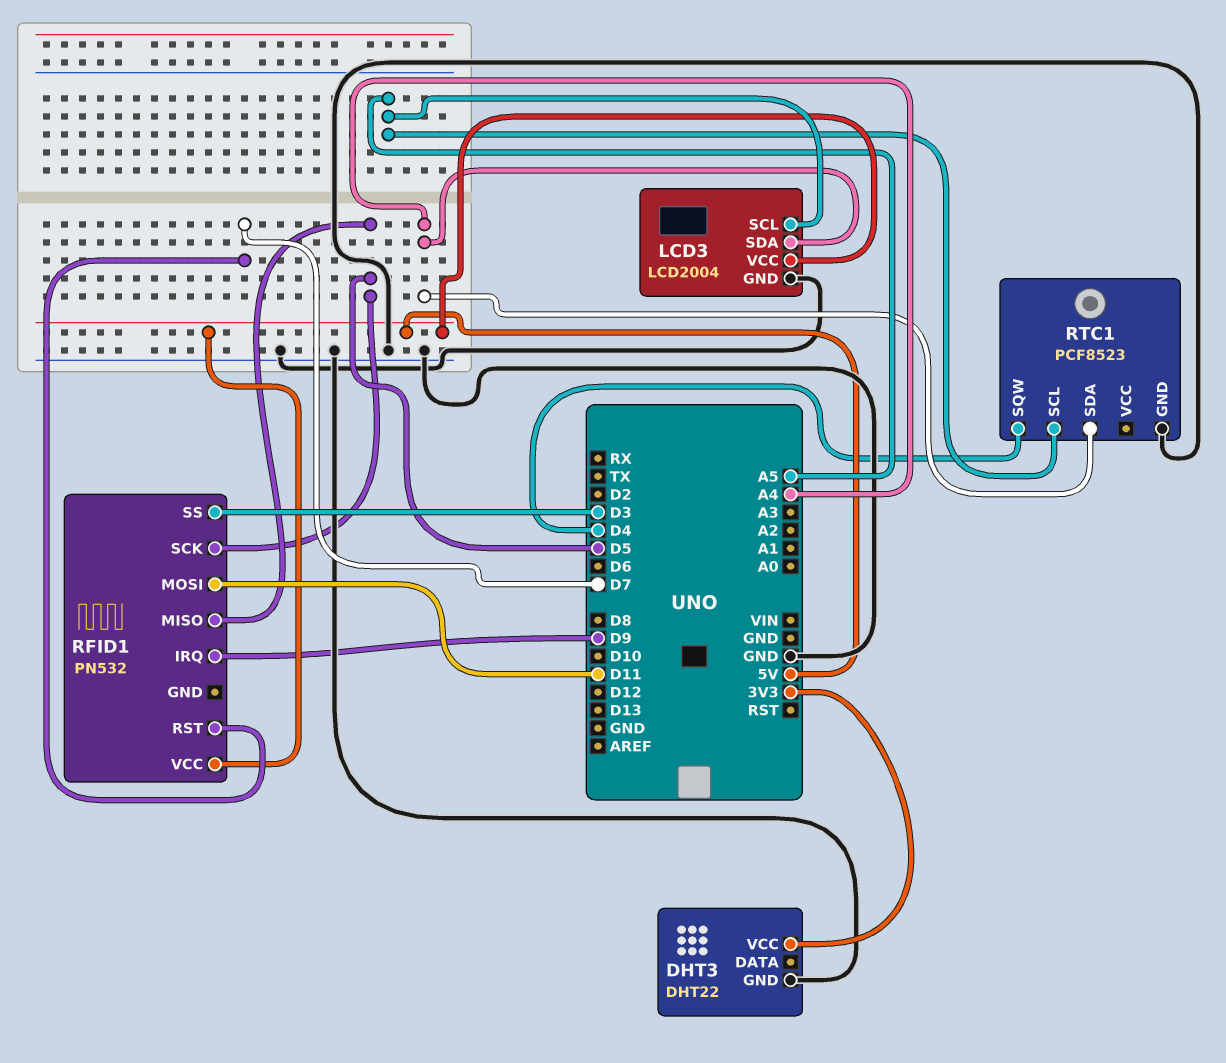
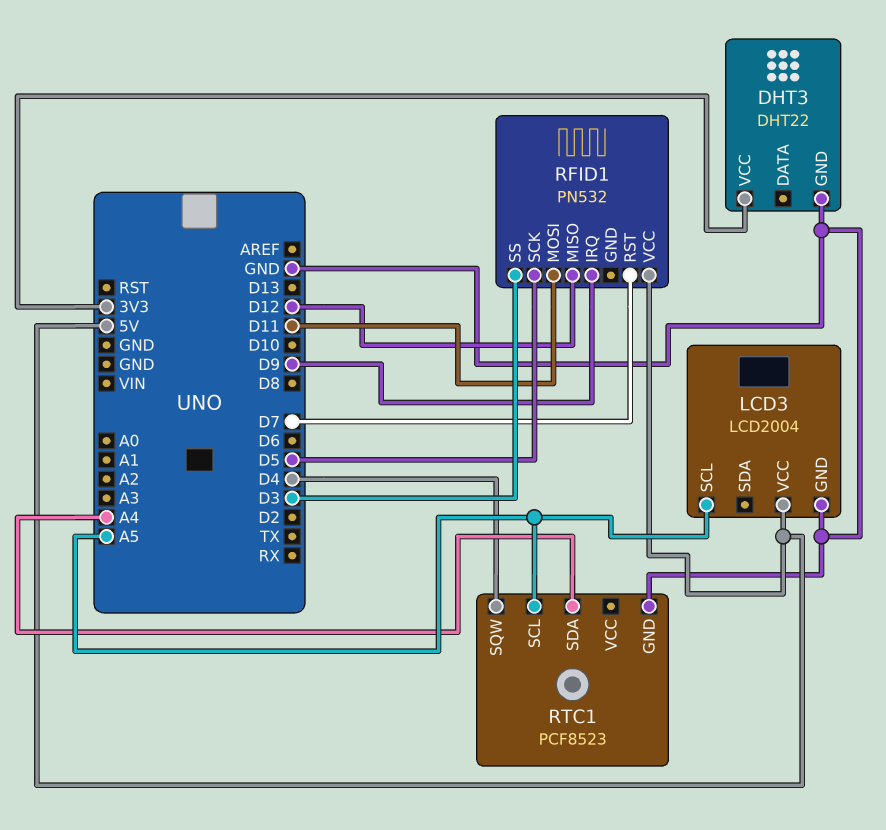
LCD3 pin SDA: A4 -> none
RFID1 pin MISO: D5 -> D12

